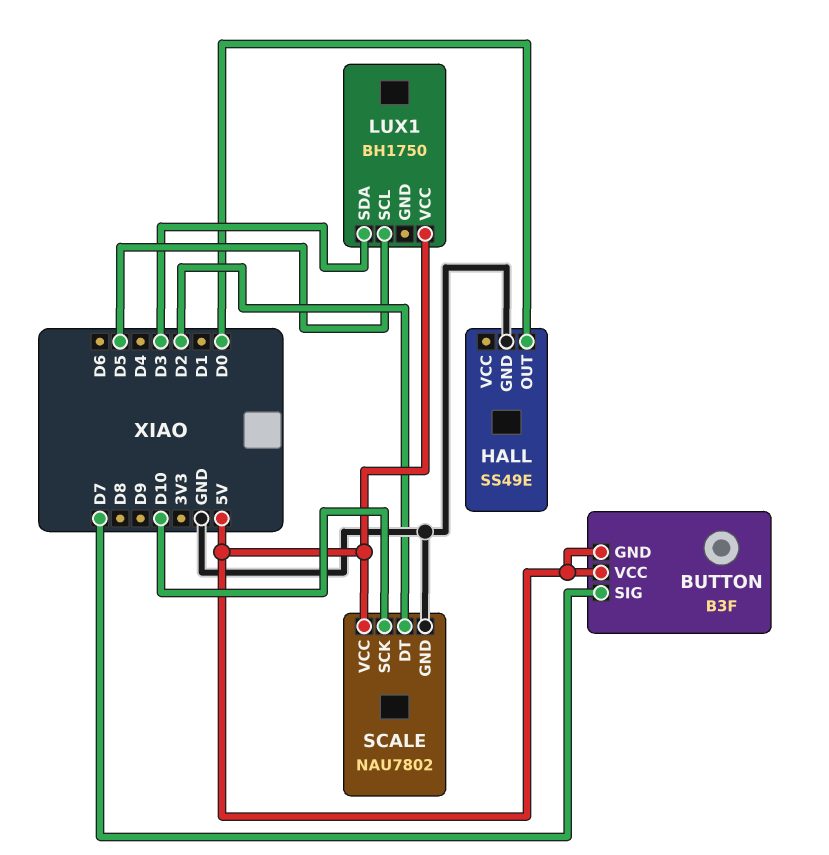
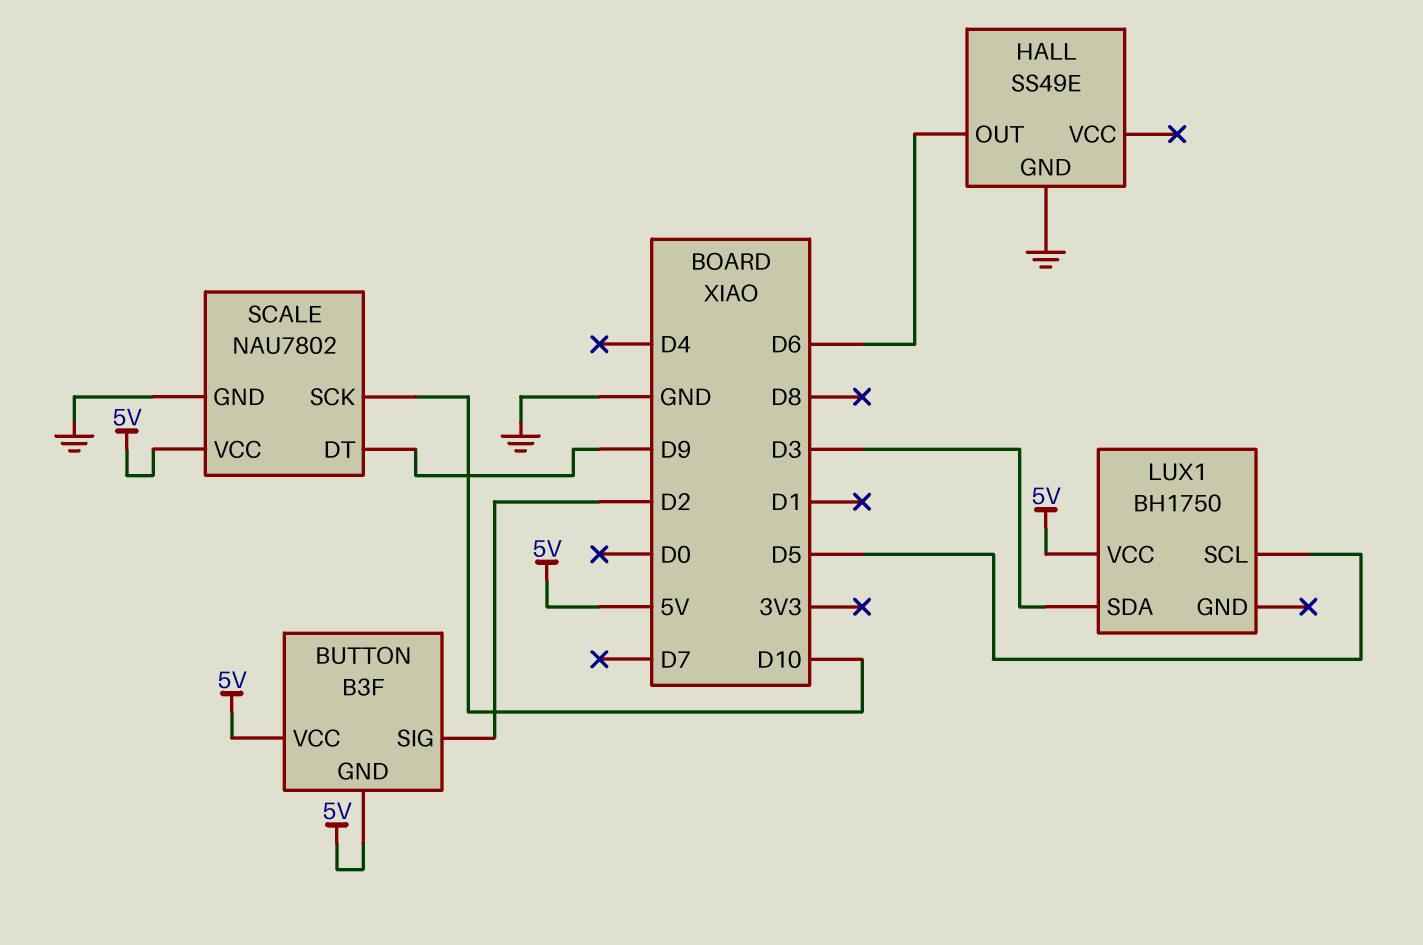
BUTTON pin SIG: D7 -> D2
HALL pin OUT: D0 -> D6
SCALE pin DT: D2 -> D9

